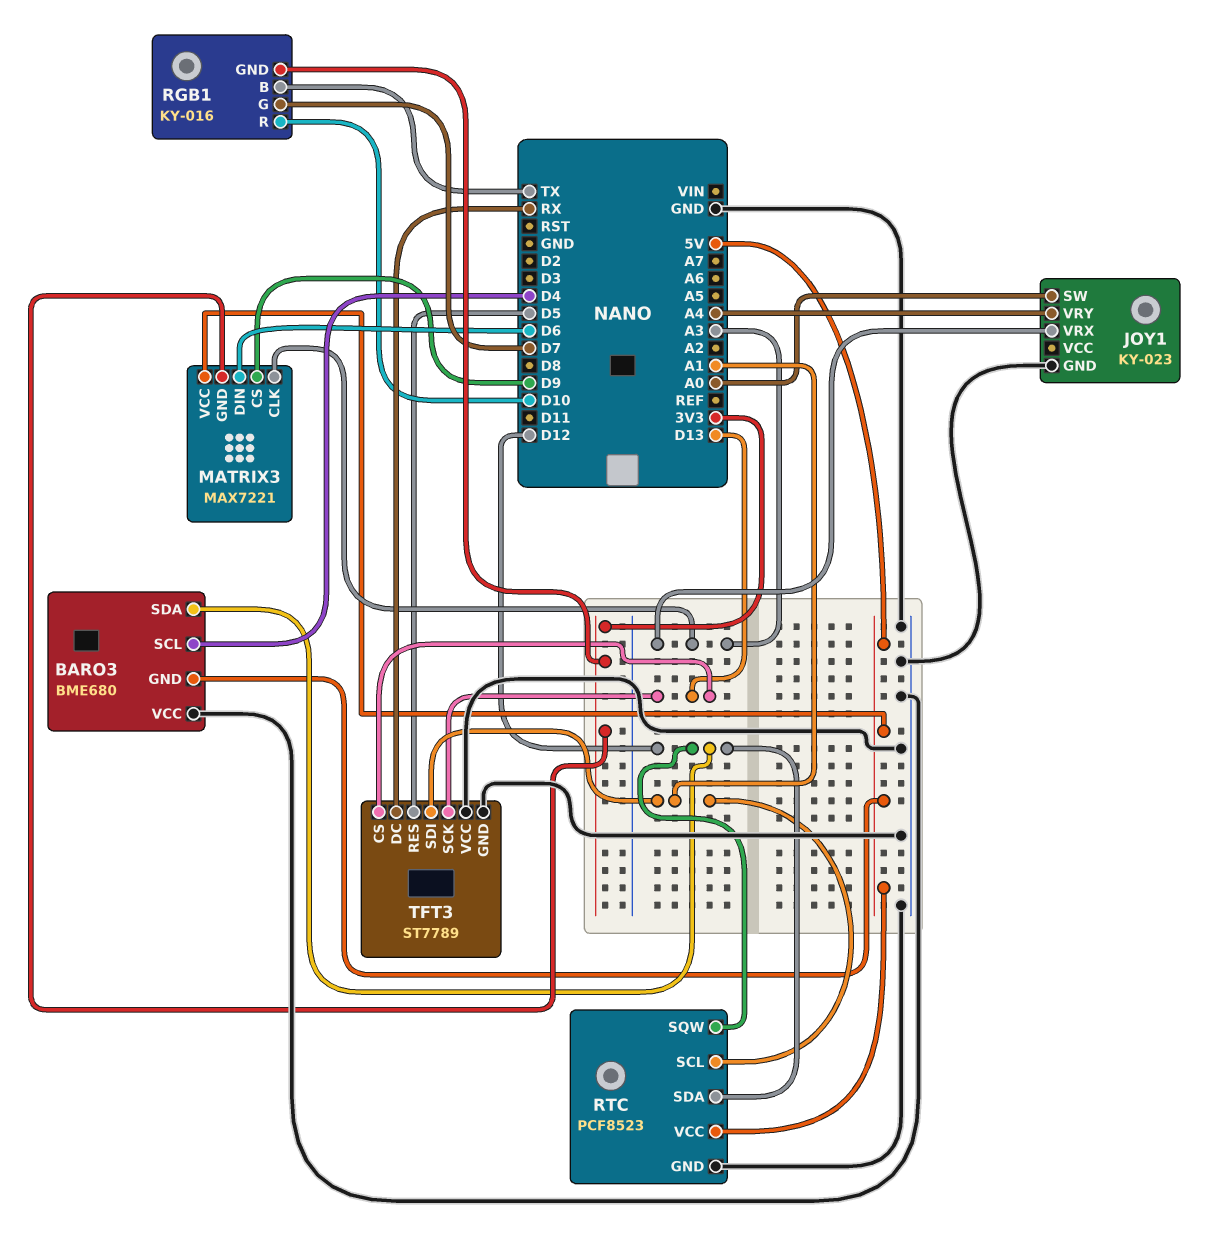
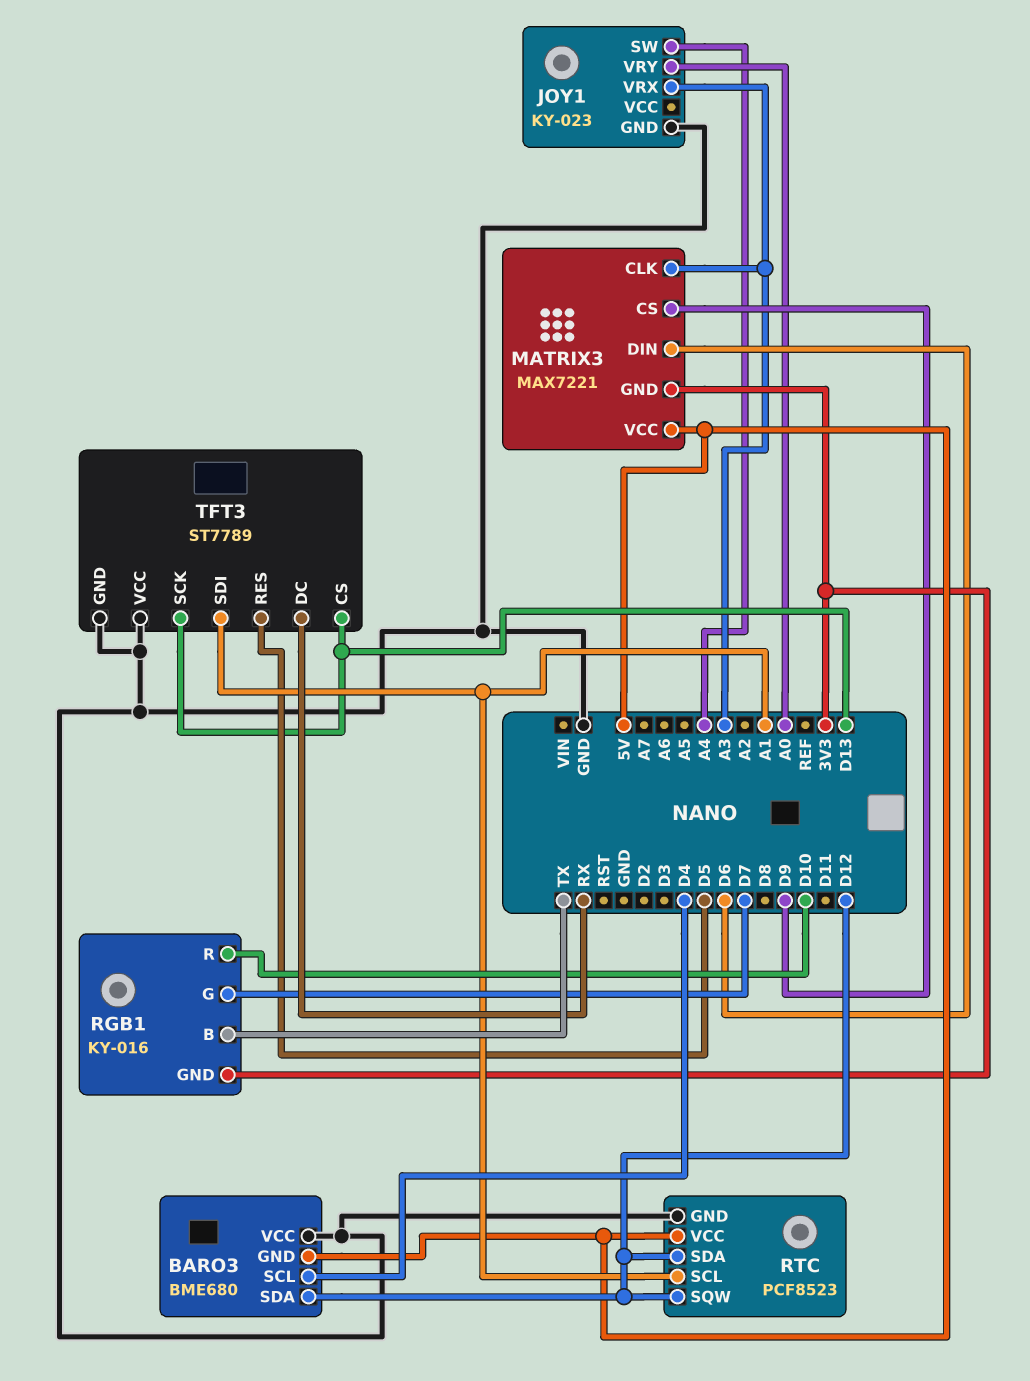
JOY1 pin SW: A0 -> A4
JOY1 pin VRY: A4 -> A0

